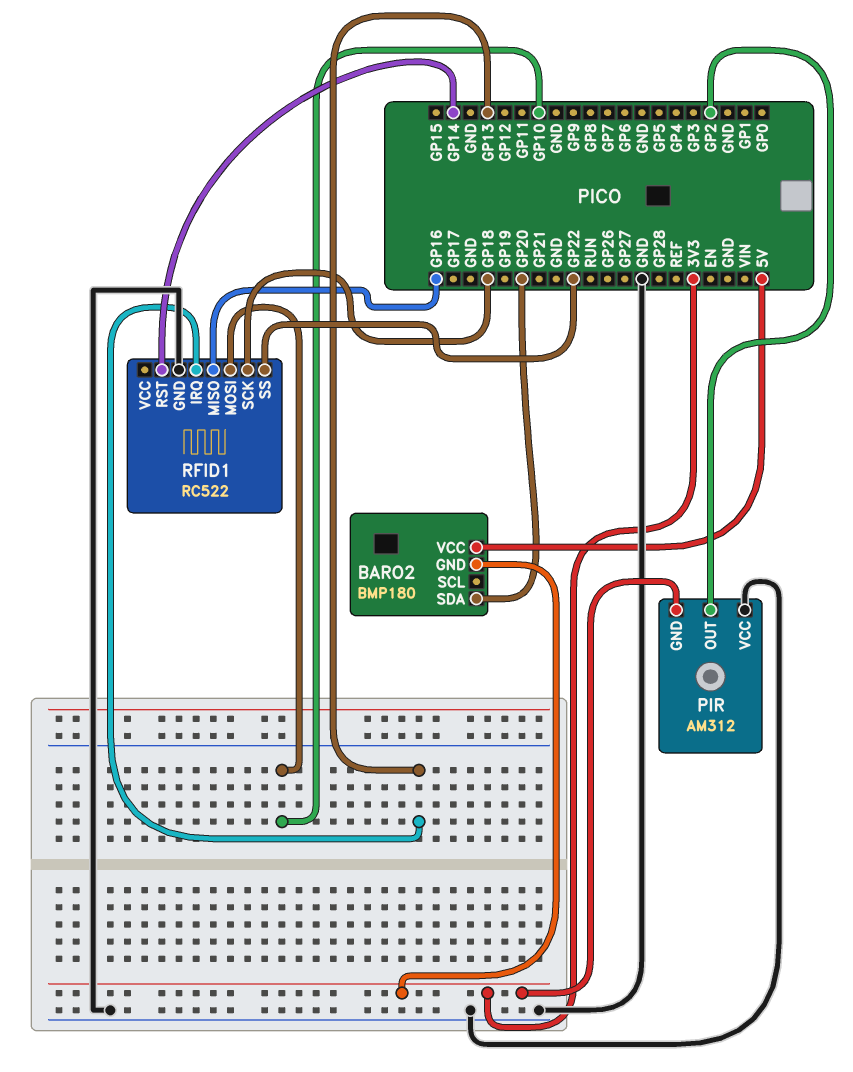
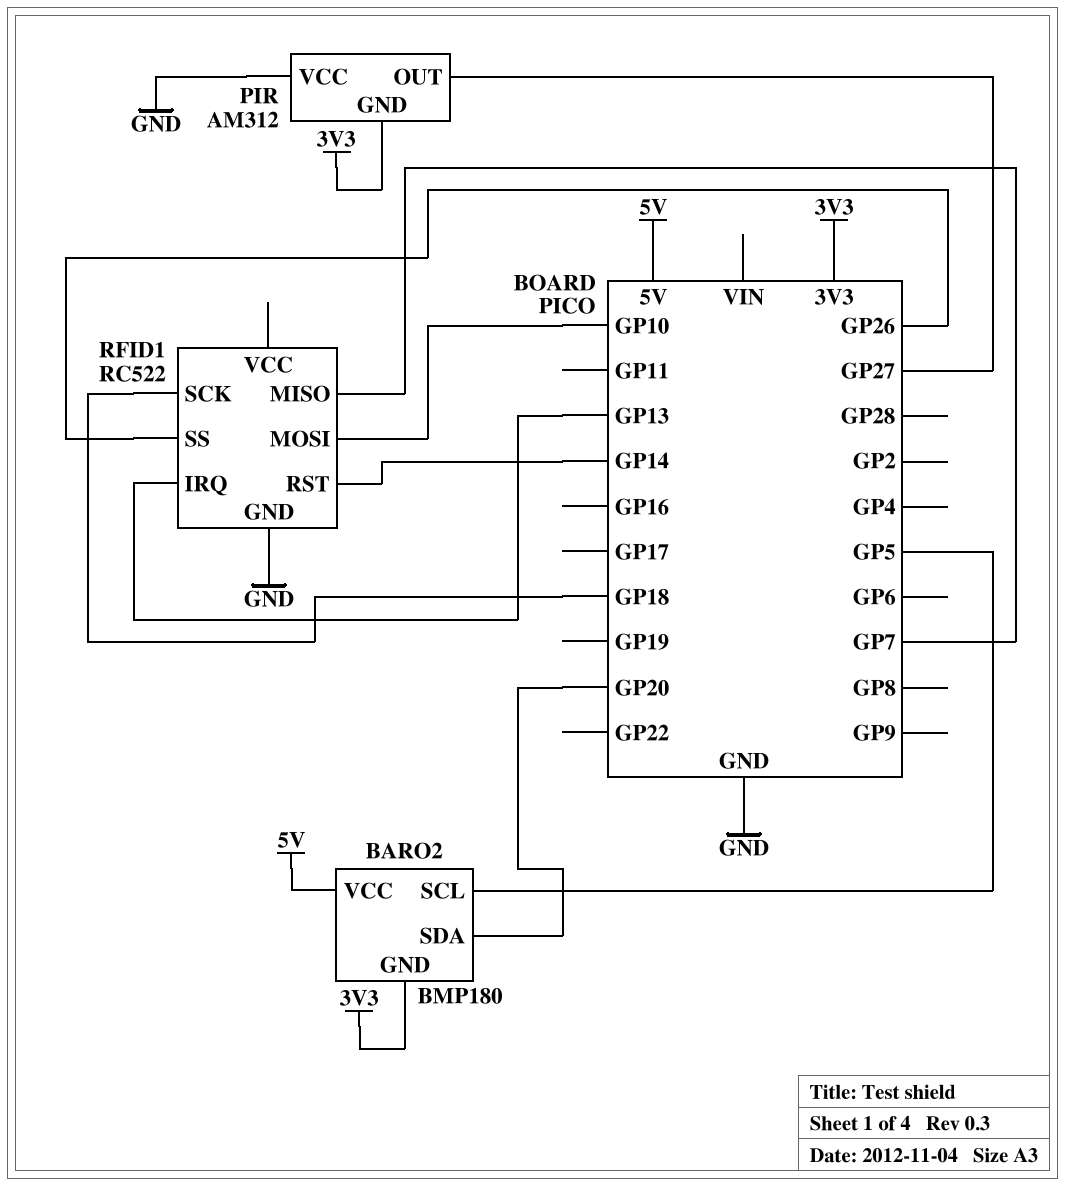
BARO2 pin SCL: none -> GP5
PIR pin OUT: GP2 -> GP27
RFID1 pin MISO: GP16 -> GP7
RFID1 pin SS: GP22 -> GP26

